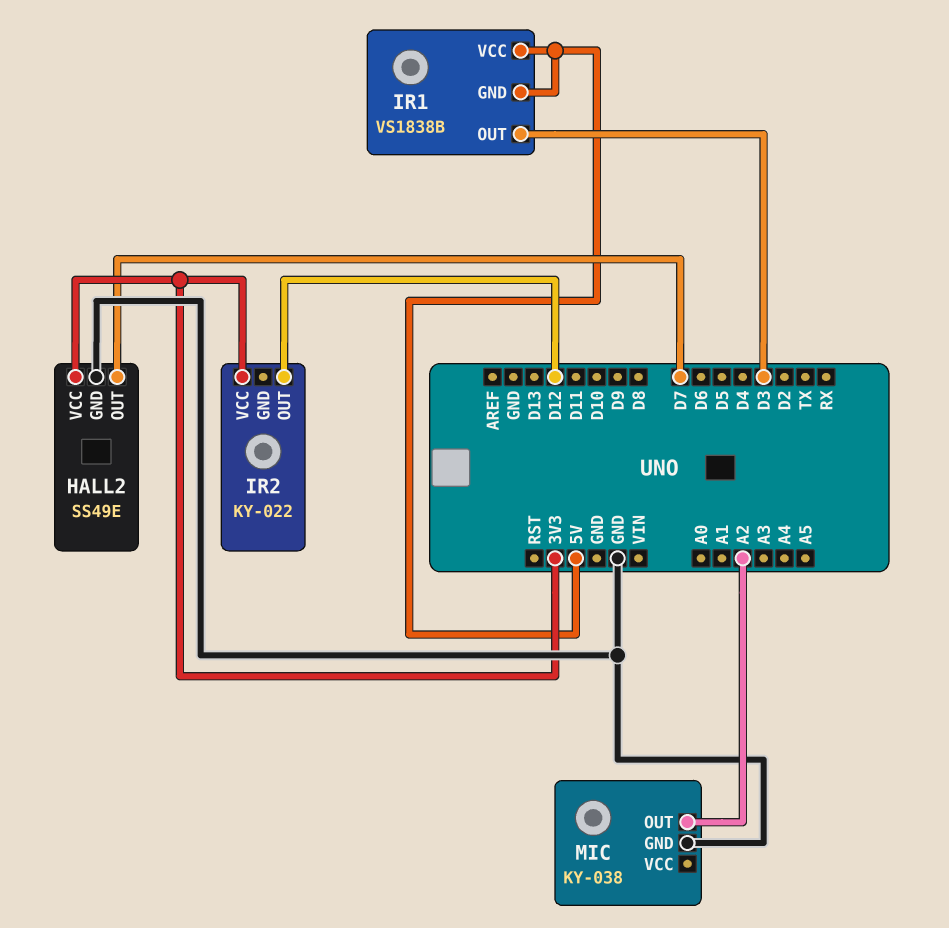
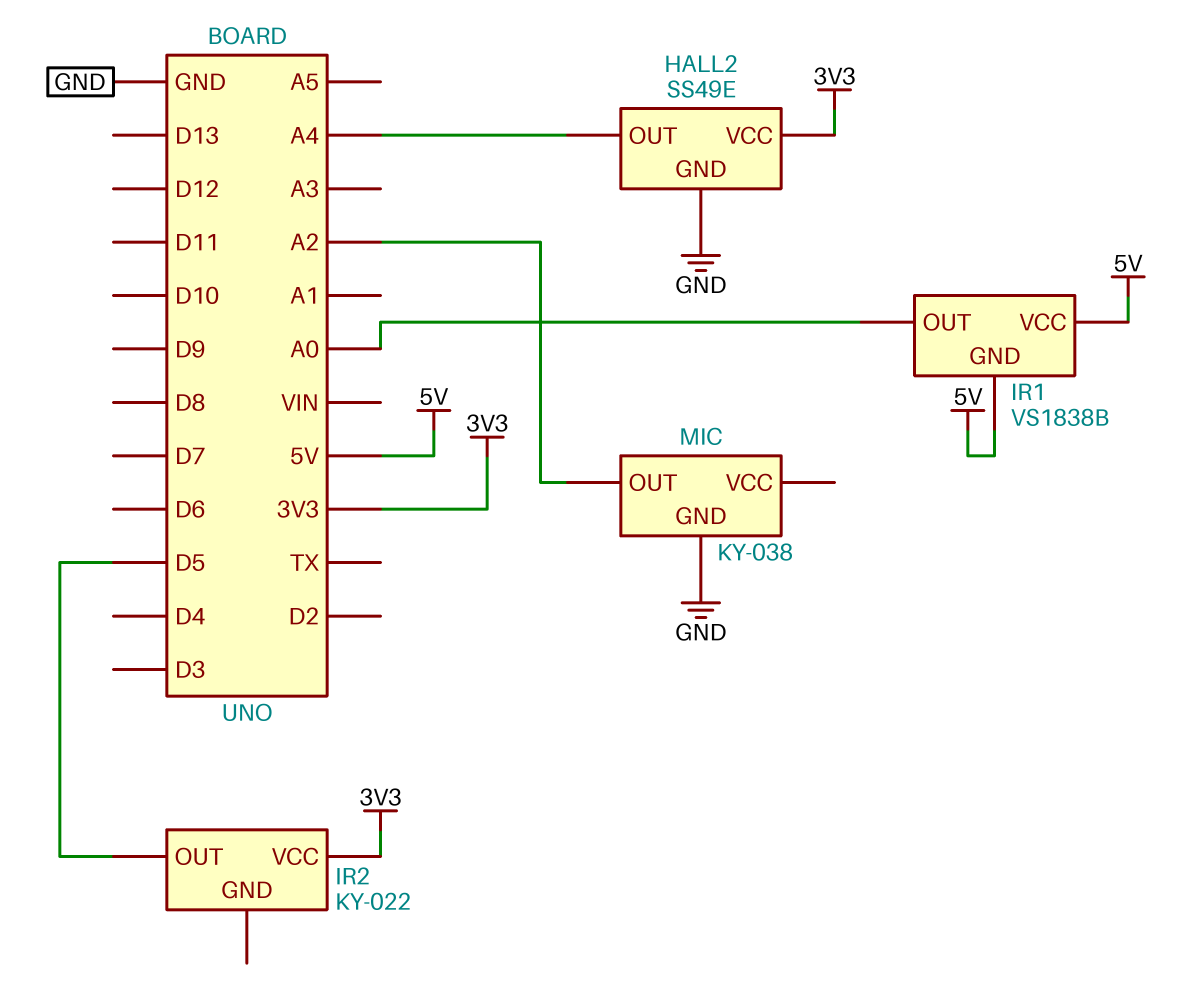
HALL2 pin OUT: D7 -> A4
IR1 pin OUT: D3 -> A0
IR2 pin OUT: D12 -> D5

